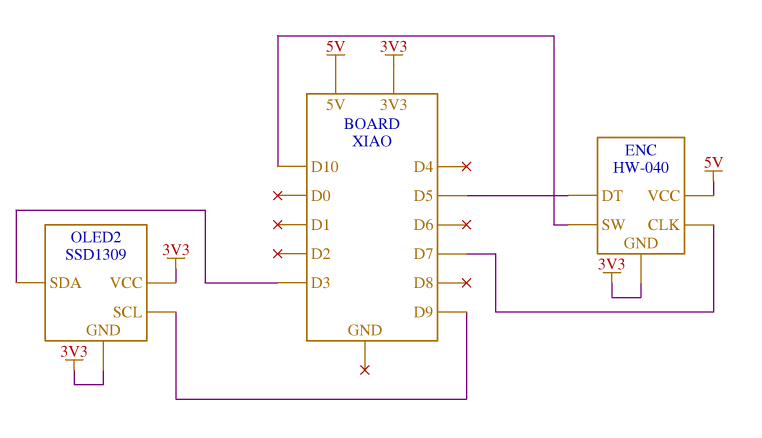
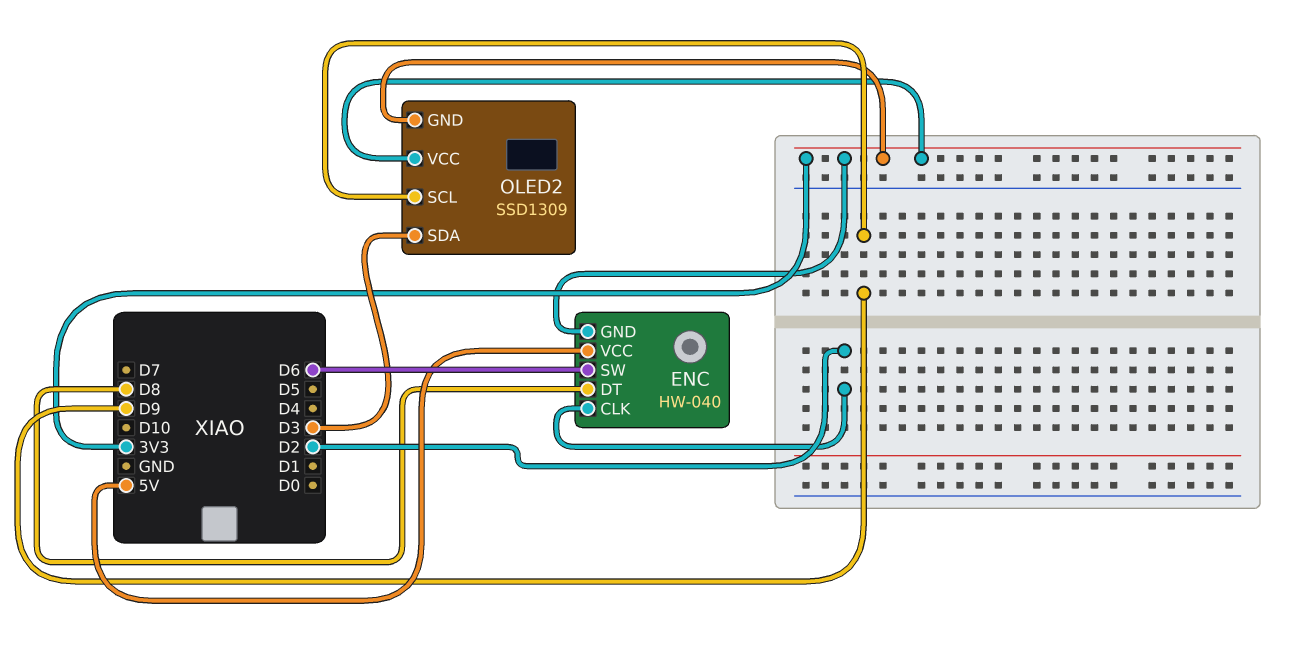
ENC pin CLK: D7 -> D2
ENC pin DT: D5 -> D8
ENC pin SW: D10 -> D6

